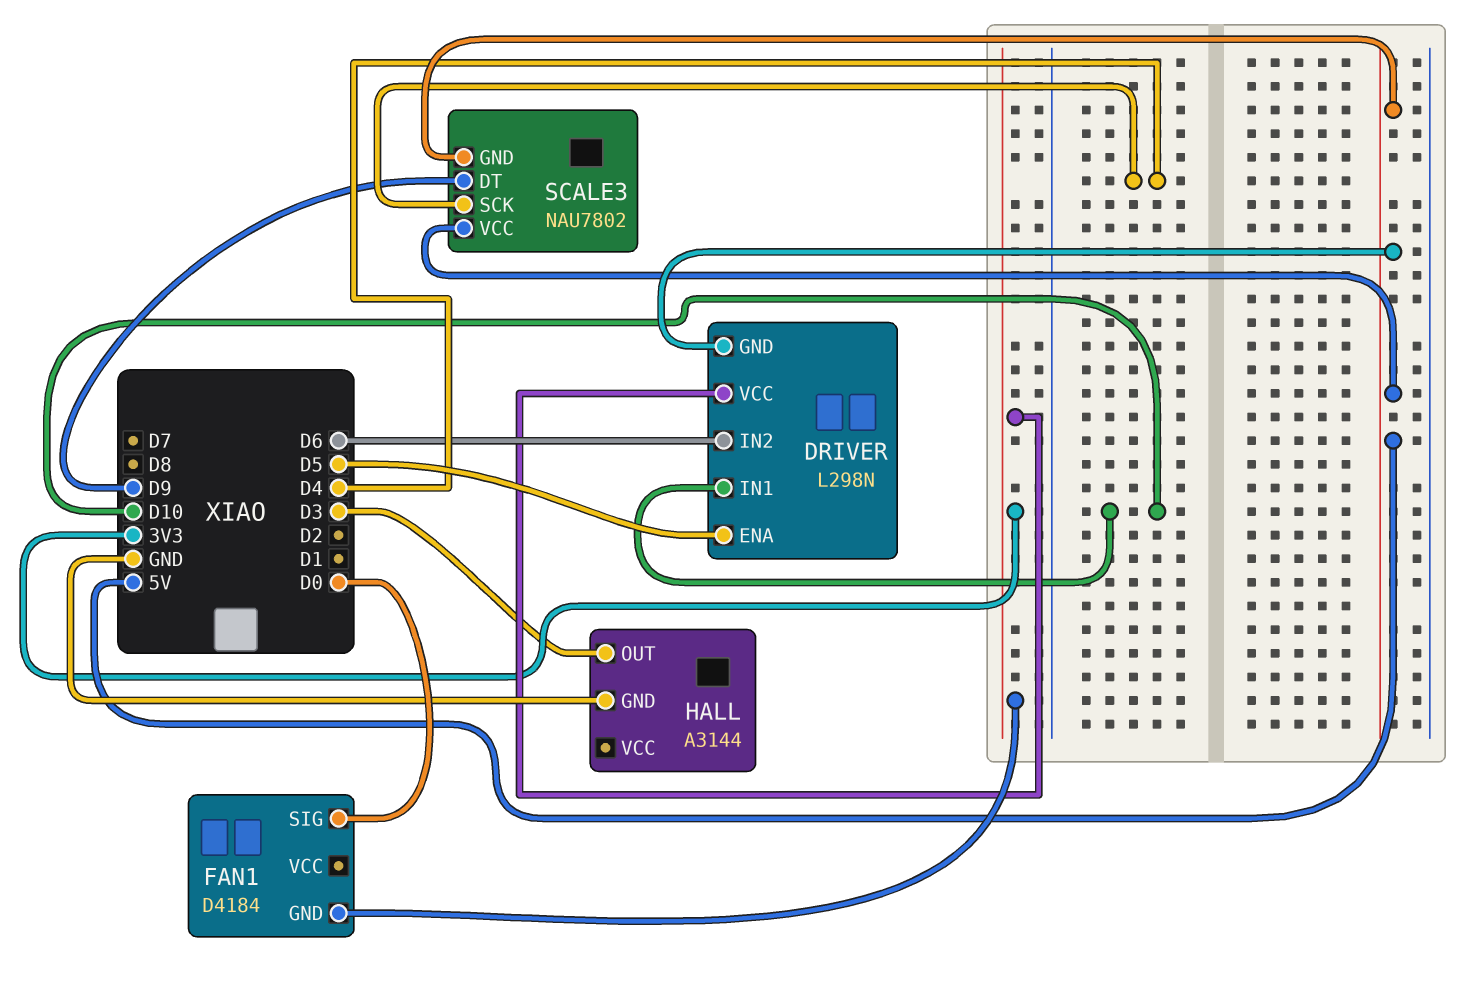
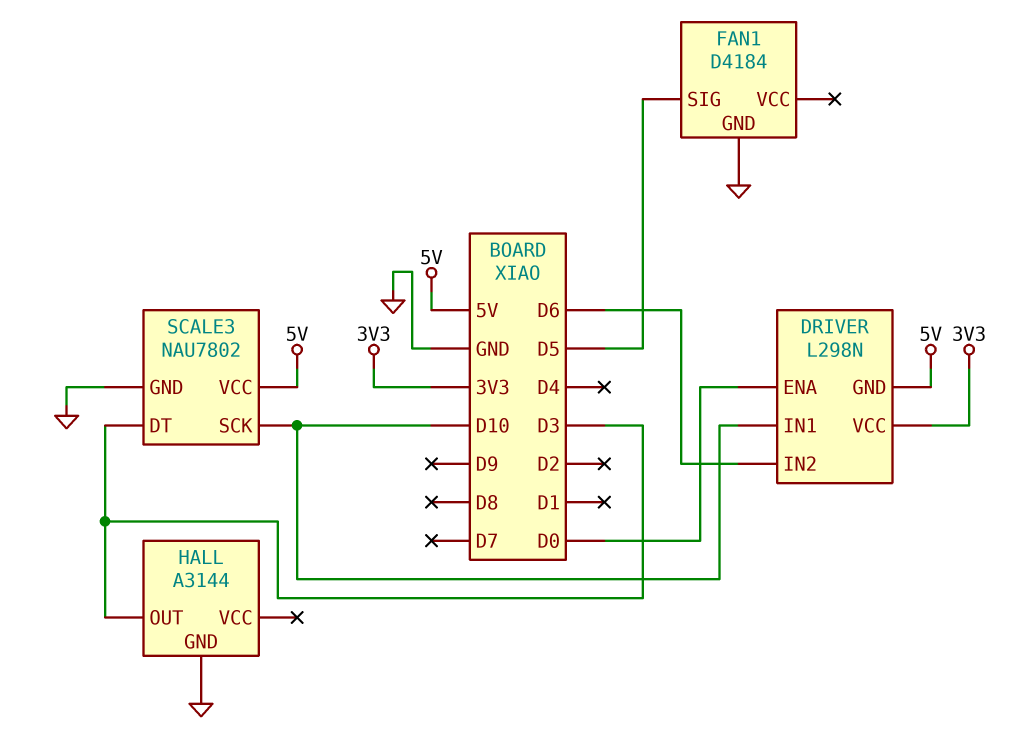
DRIVER pin ENA: D5 -> D0
FAN1 pin GND: 3V3 -> GND
FAN1 pin SIG: D0 -> D5
SCALE3 pin DT: D9 -> D3
SCALE3 pin GND: 5V -> GND
SCALE3 pin SCK: D4 -> D10

